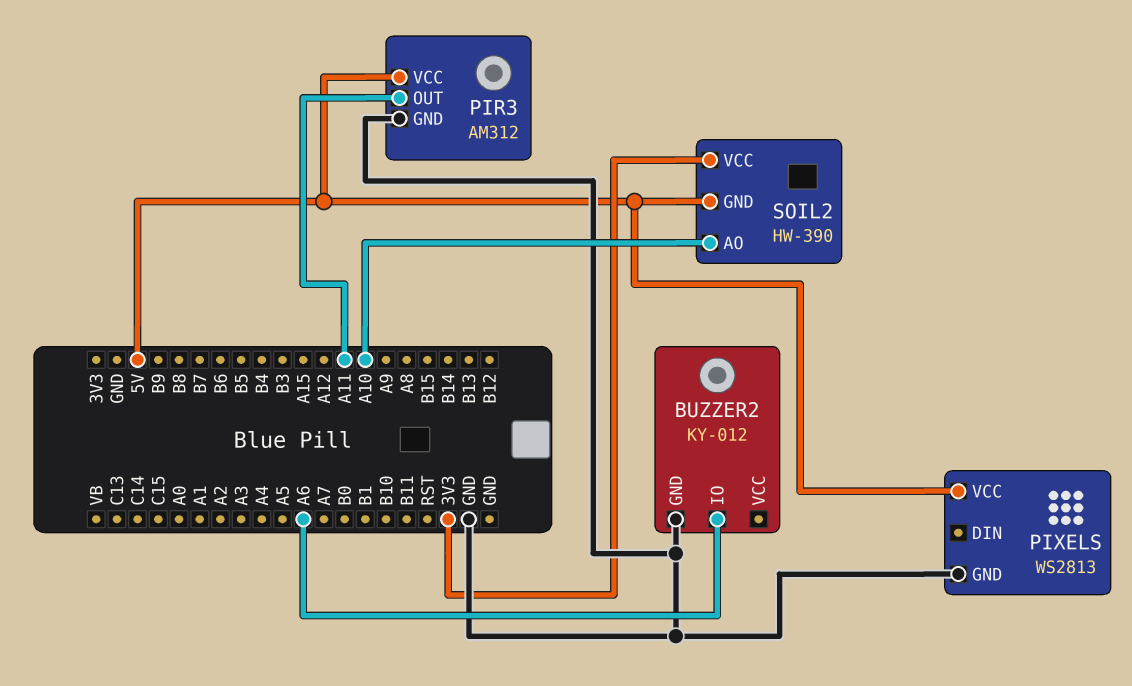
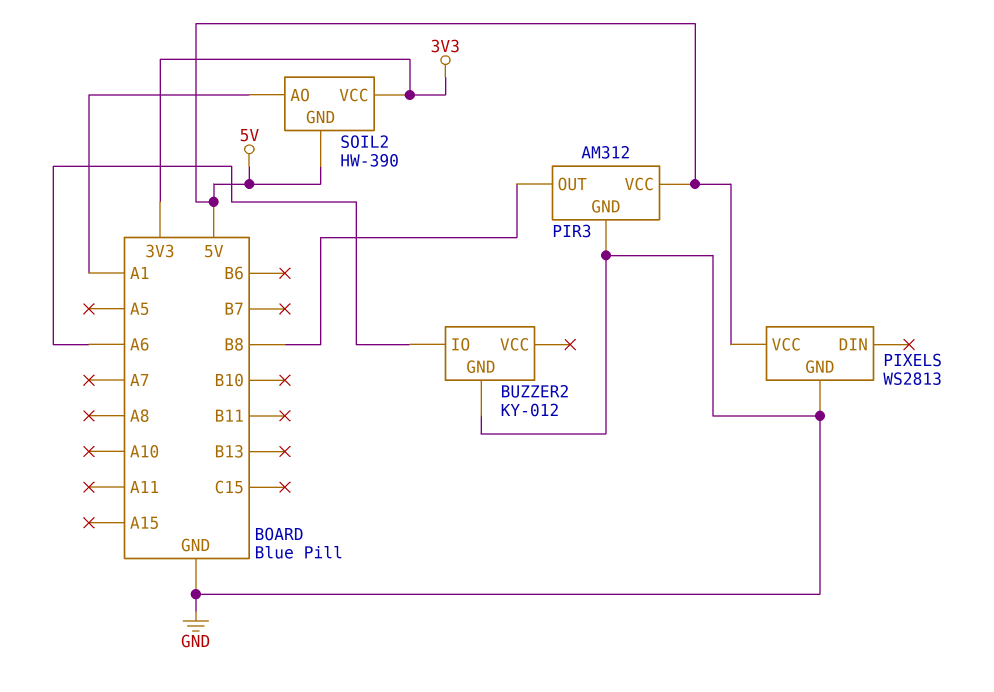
PIR3 pin OUT: A11 -> B8
SOIL2 pin AO: A10 -> A1

